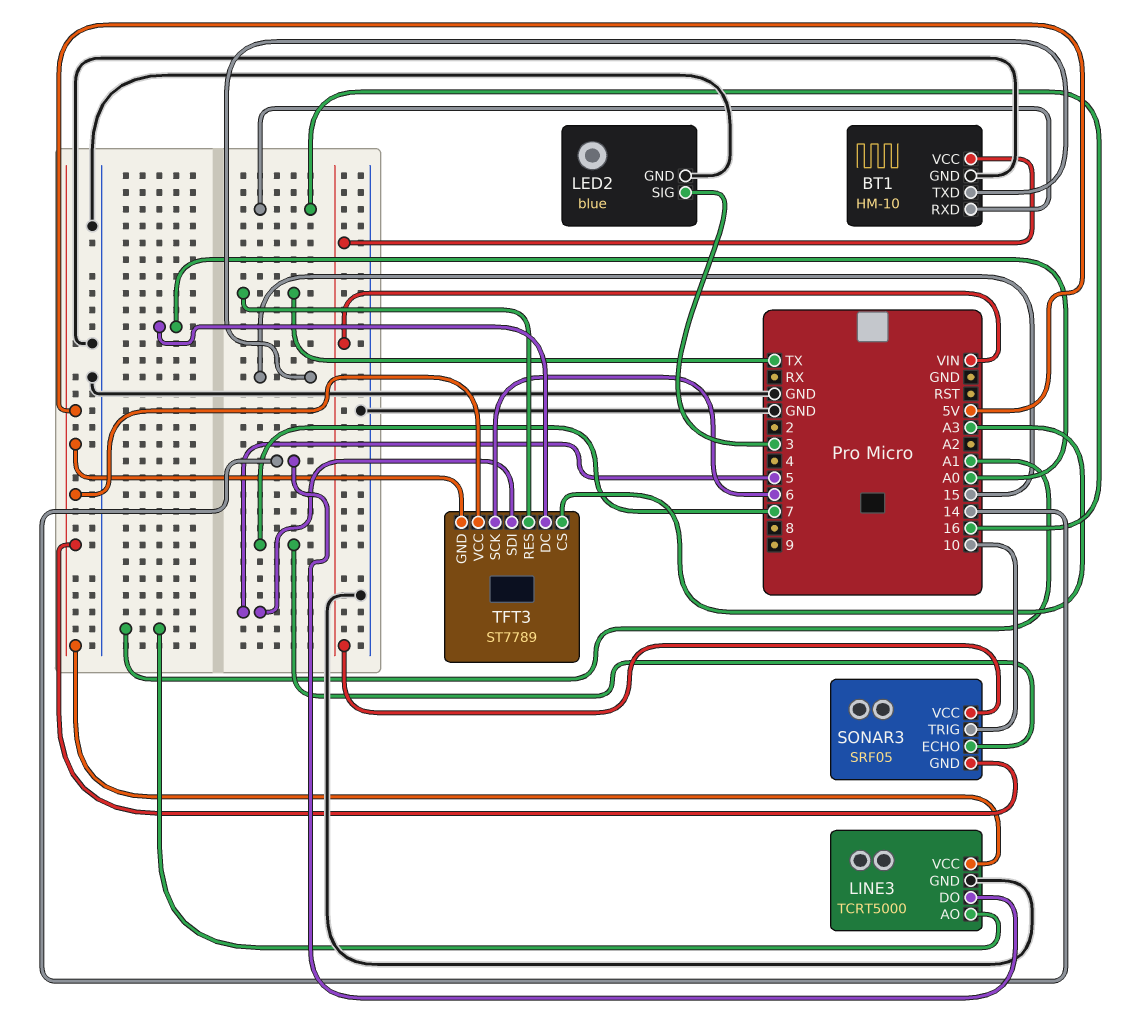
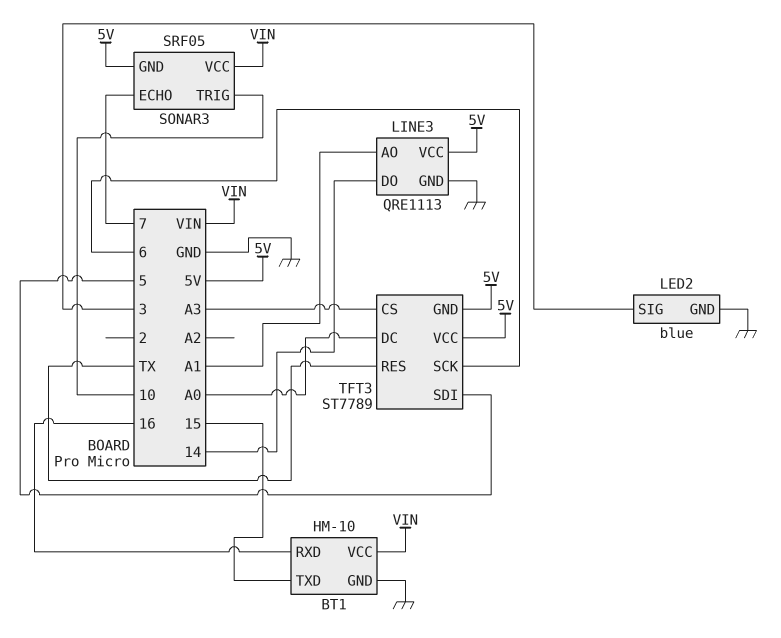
LINE3: TCRT5000 -> QRE1113

